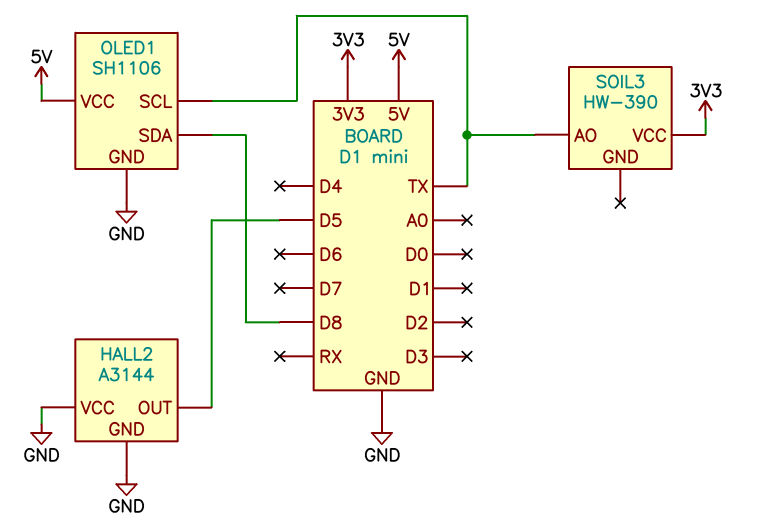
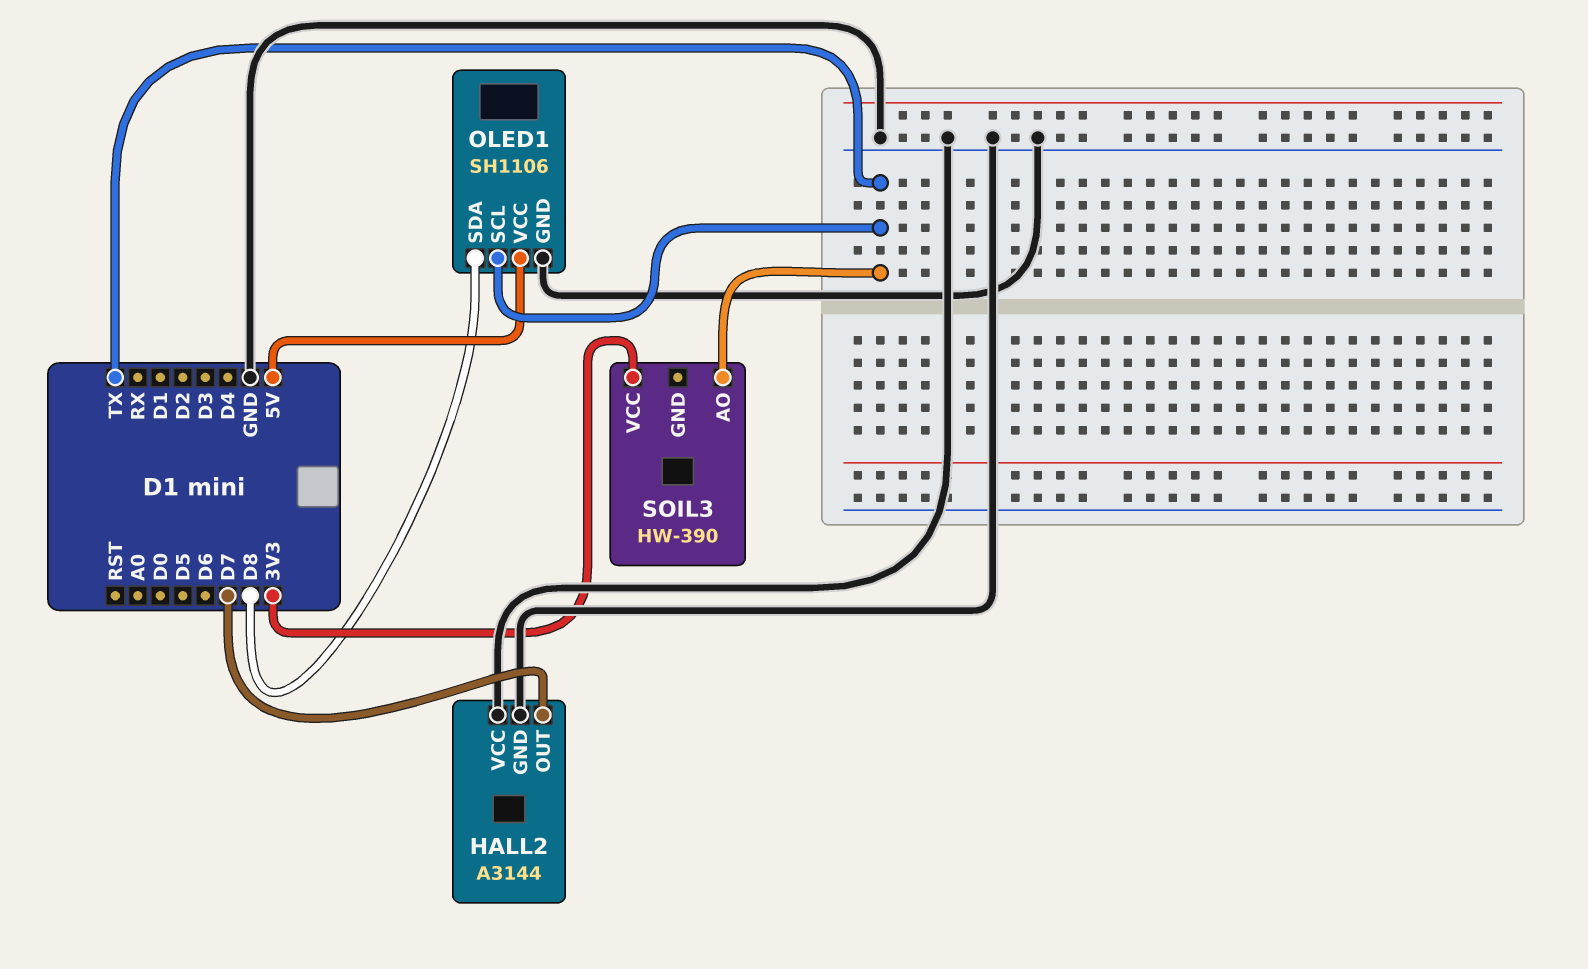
HALL2 pin OUT: D5 -> D7

